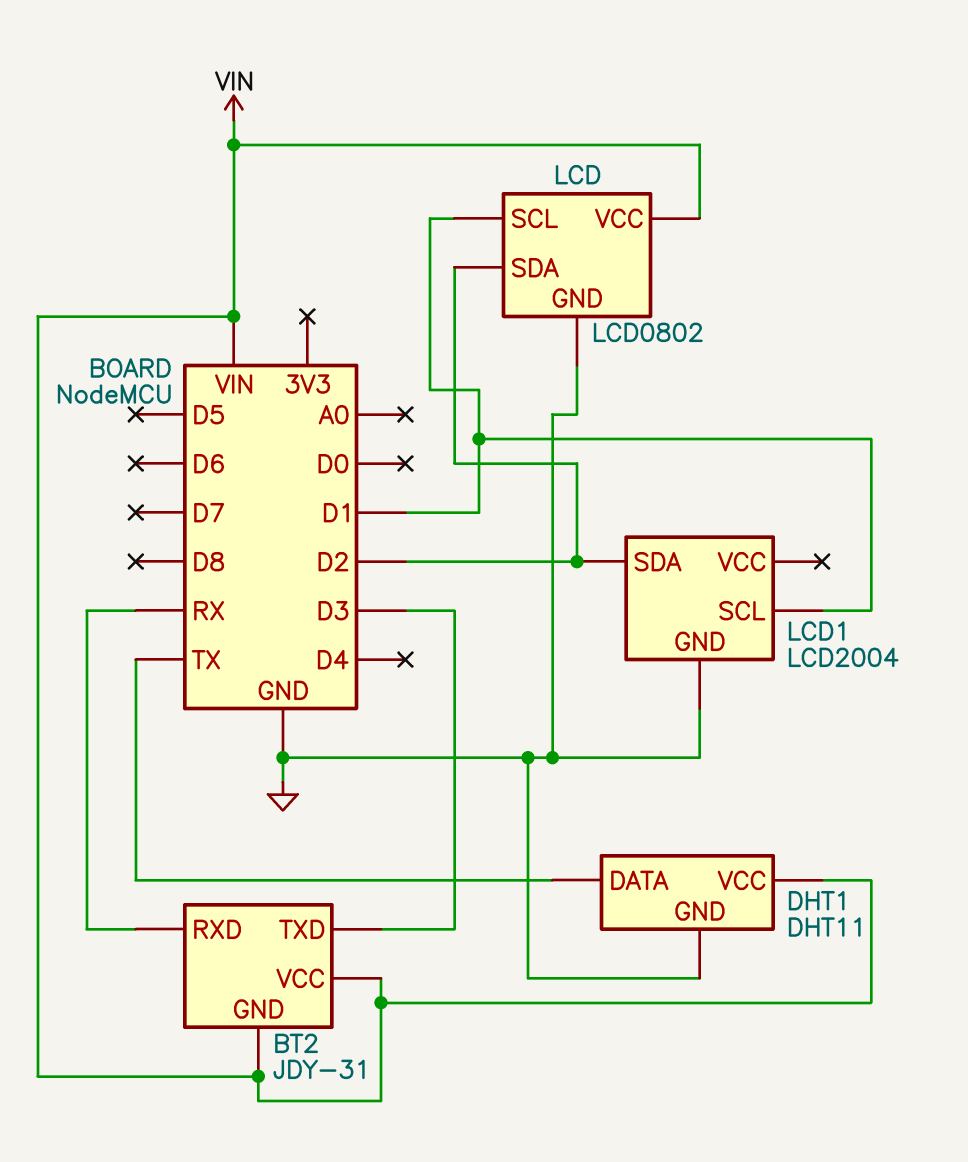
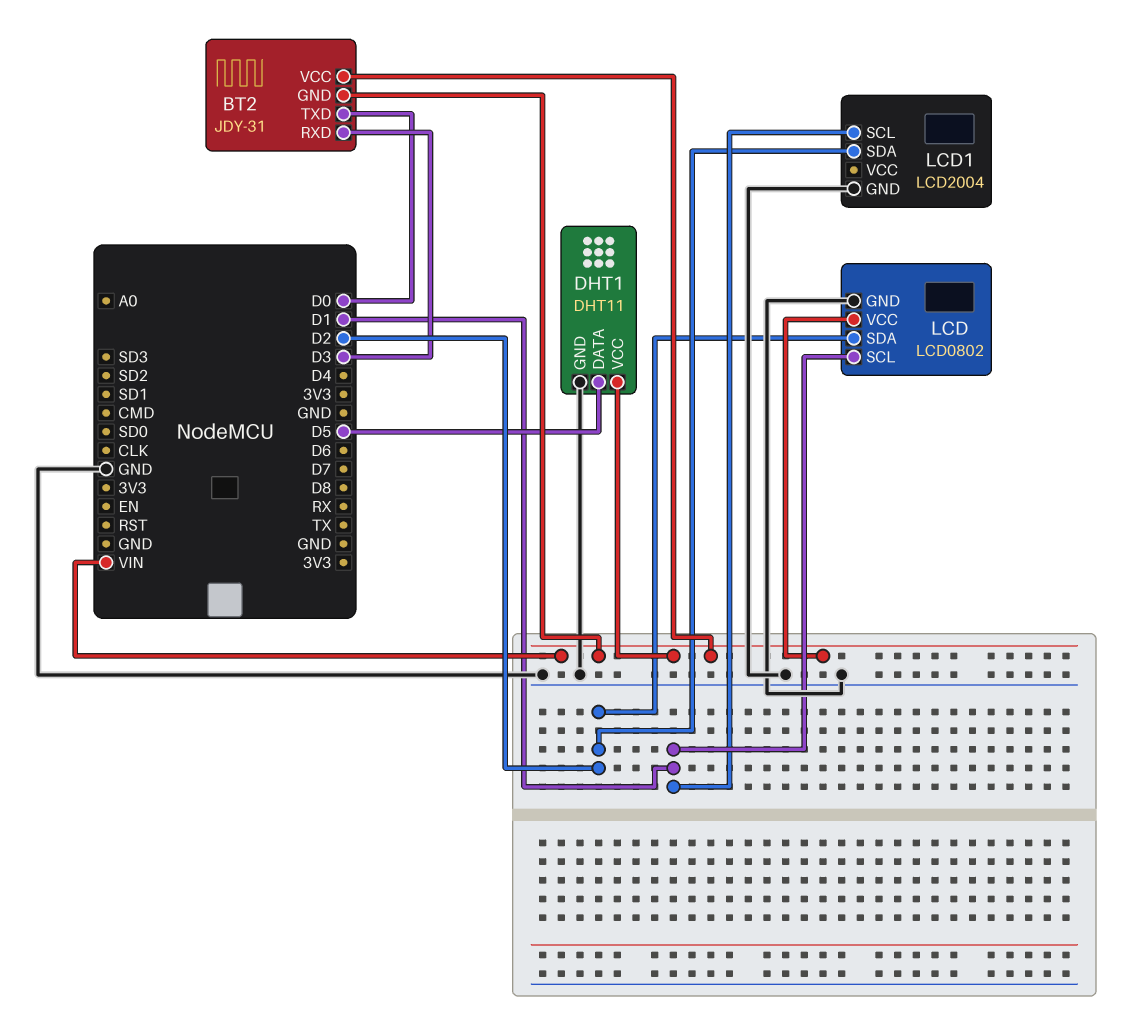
BT2 pin RXD: RX -> D3
BT2 pin TXD: D3 -> D0
DHT1 pin DATA: TX -> D5

